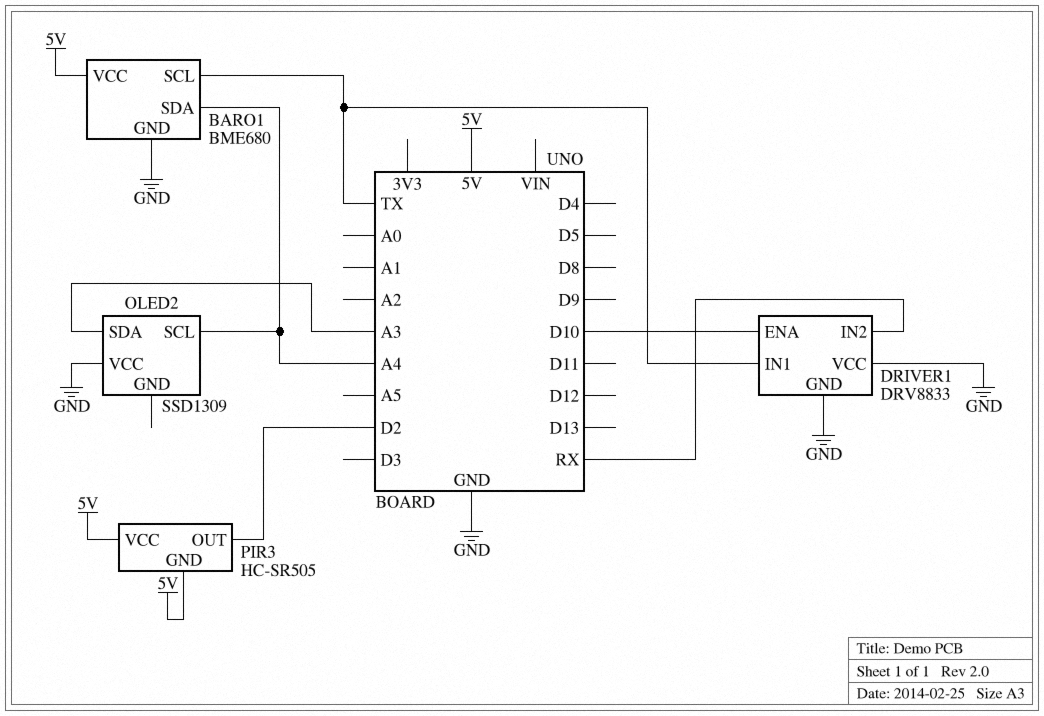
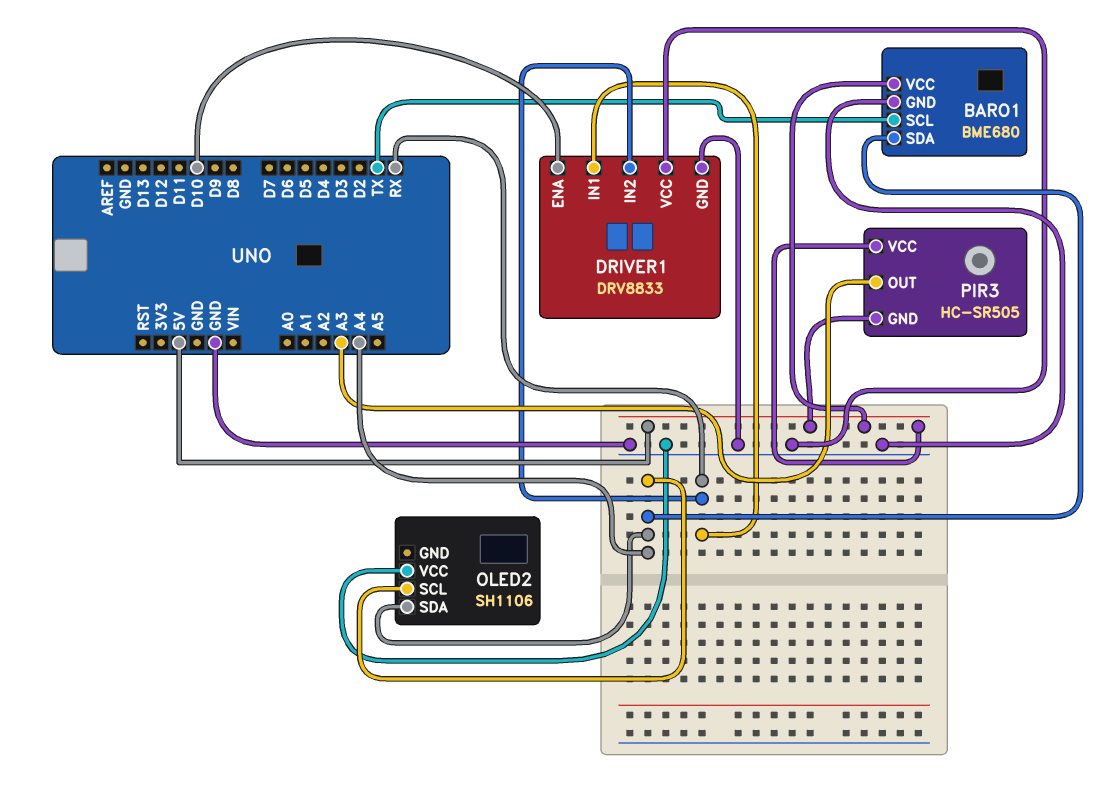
DRIVER1 pin IN1: TX -> RX
OLED2: SSD1309 -> SH1106
OLED2 pin SDA: A3 -> A4
PIR3 pin OUT: D2 -> A3

